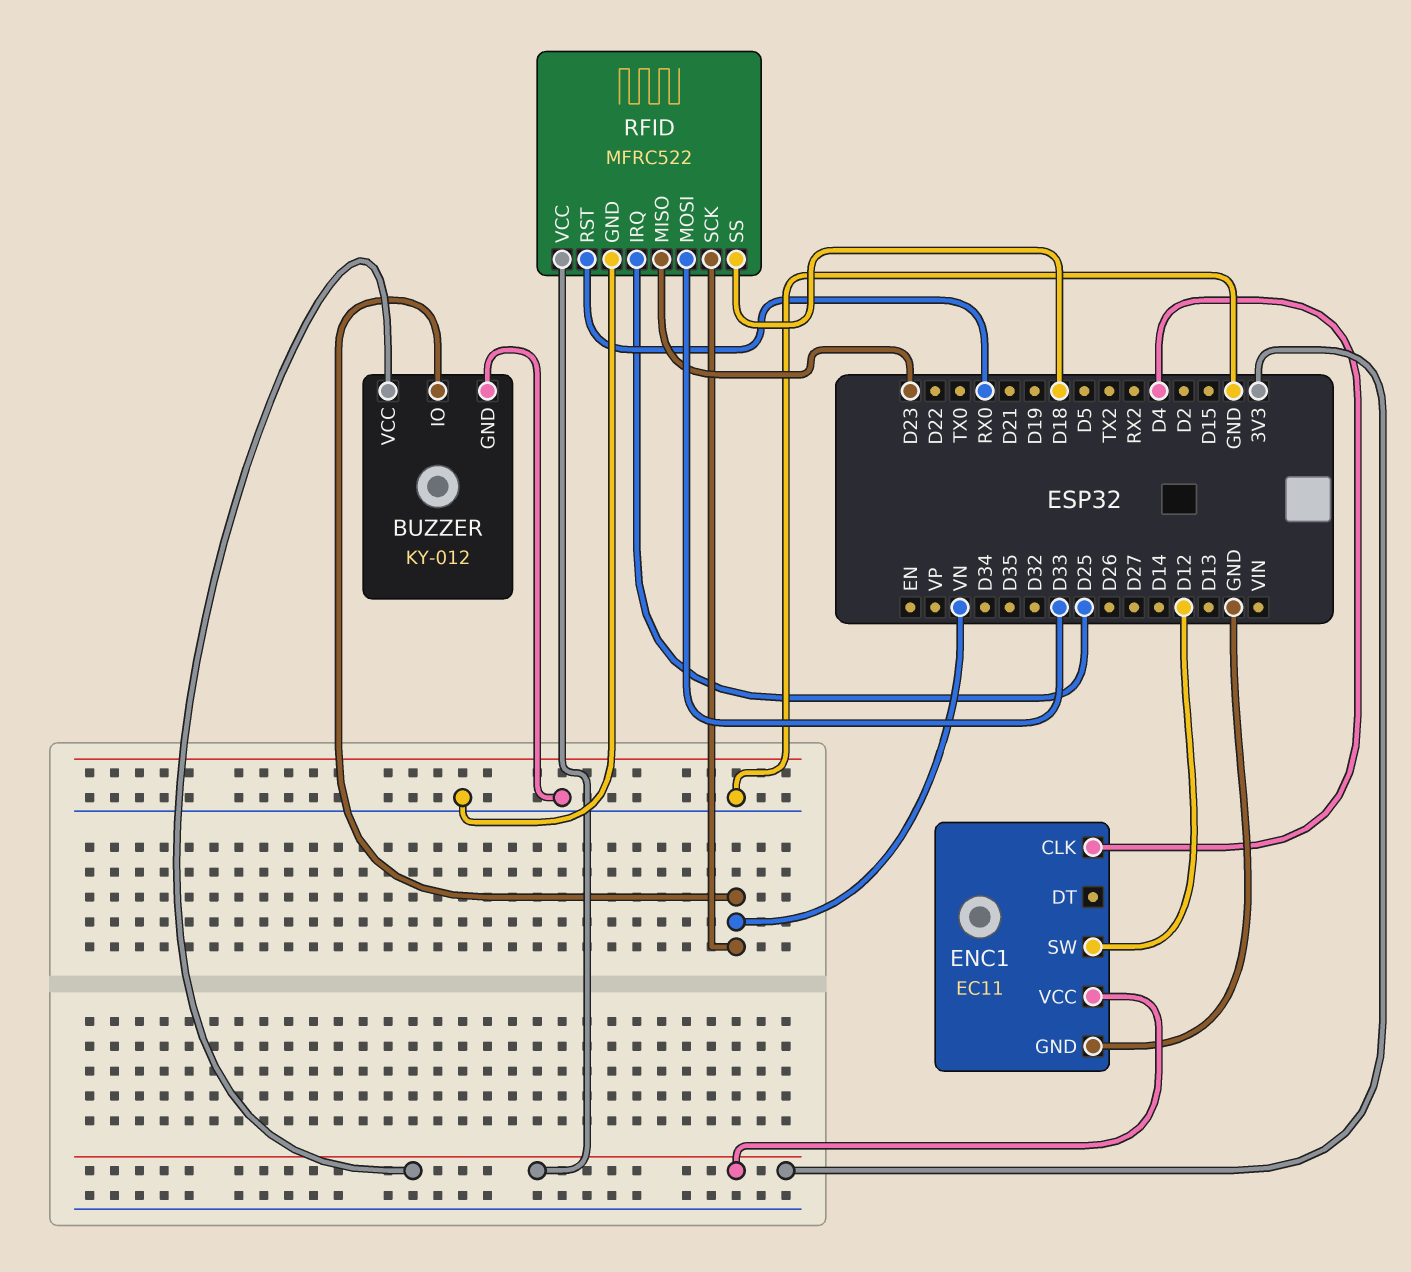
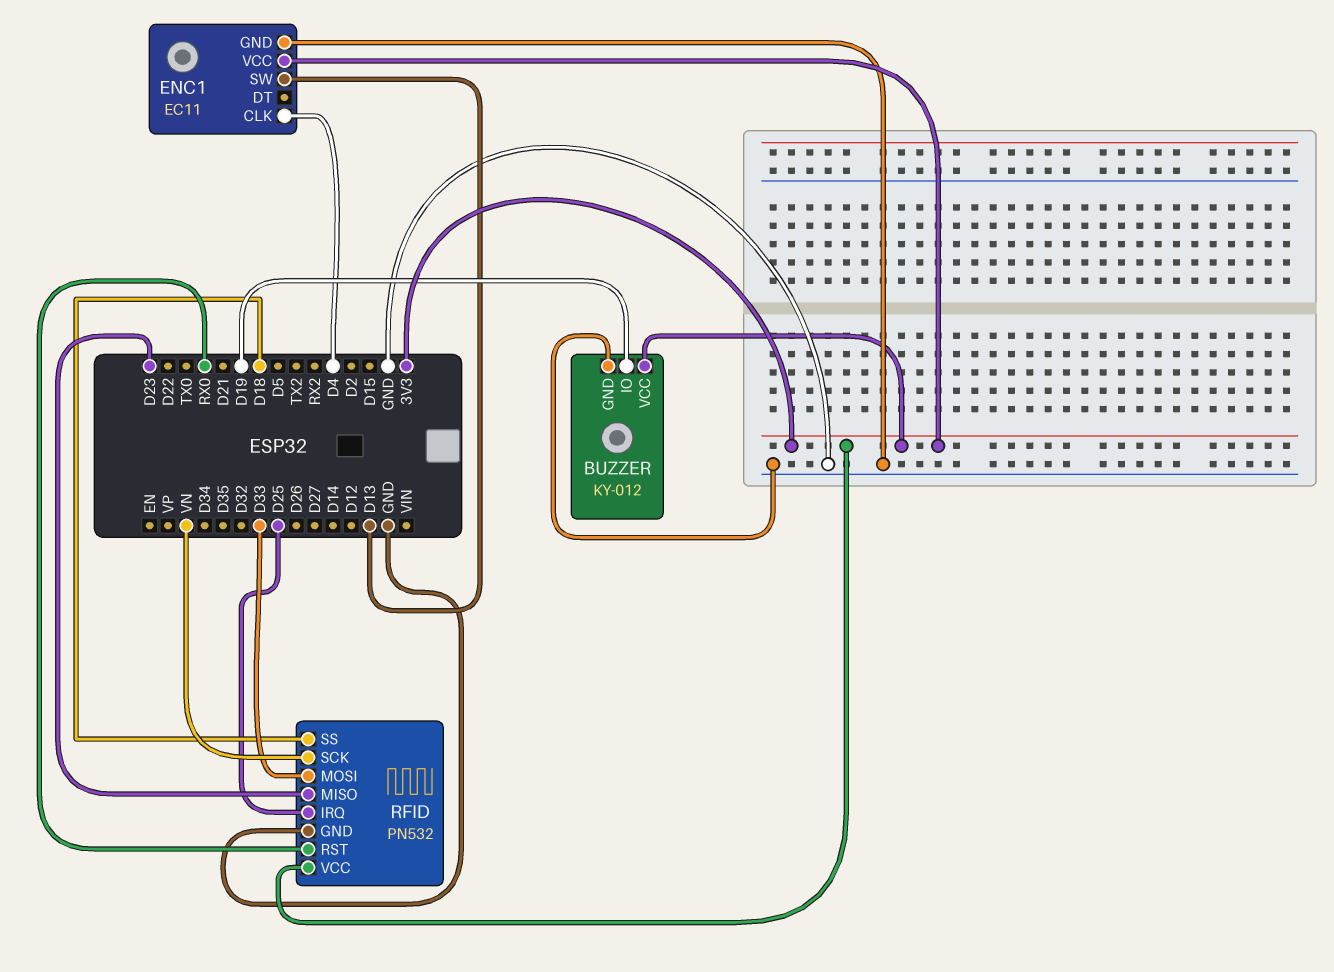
BUZZER pin IO: VN -> D19
ENC1 pin SW: D12 -> D13
RFID: MFRC522 -> PN532

